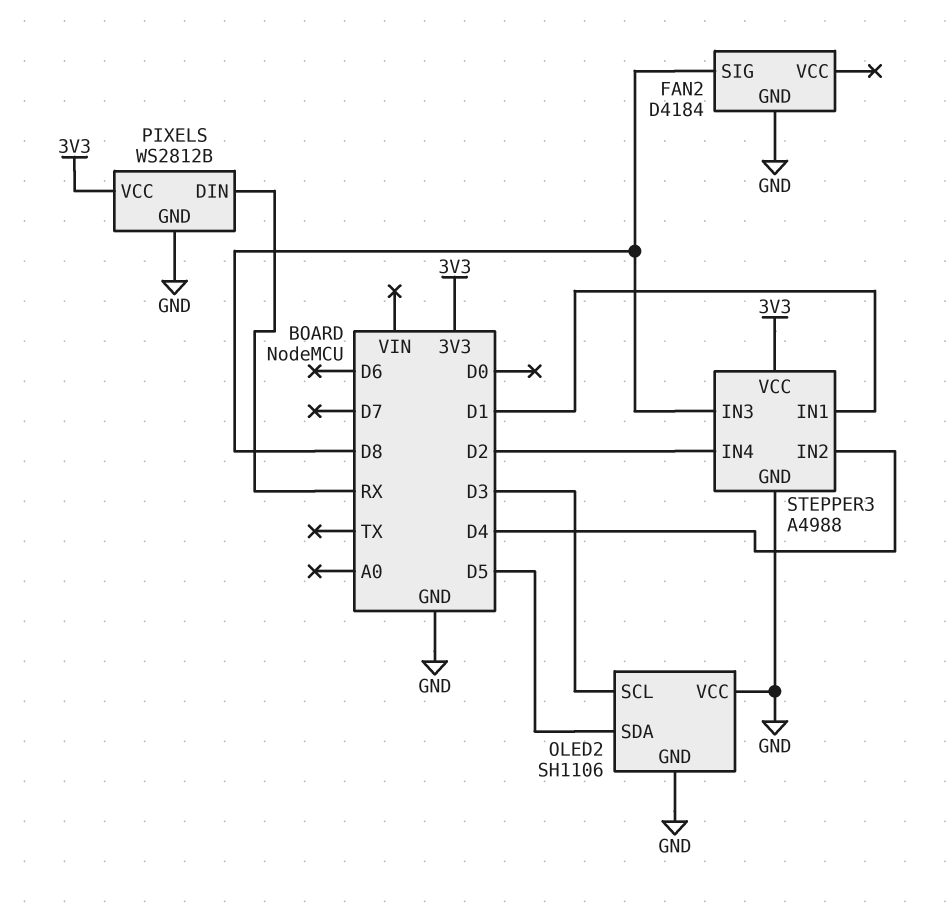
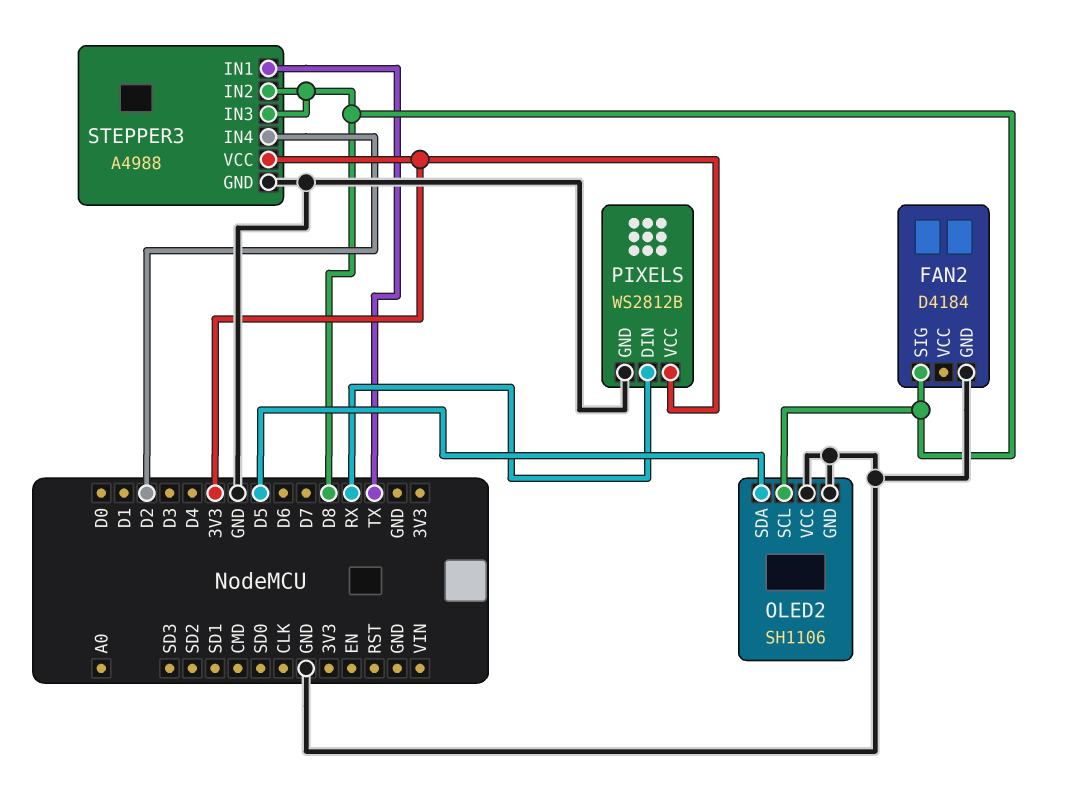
OLED2 pin SCL: D3 -> D8
STEPPER3 pin IN1: D1 -> TX
STEPPER3 pin IN2: D4 -> D8

